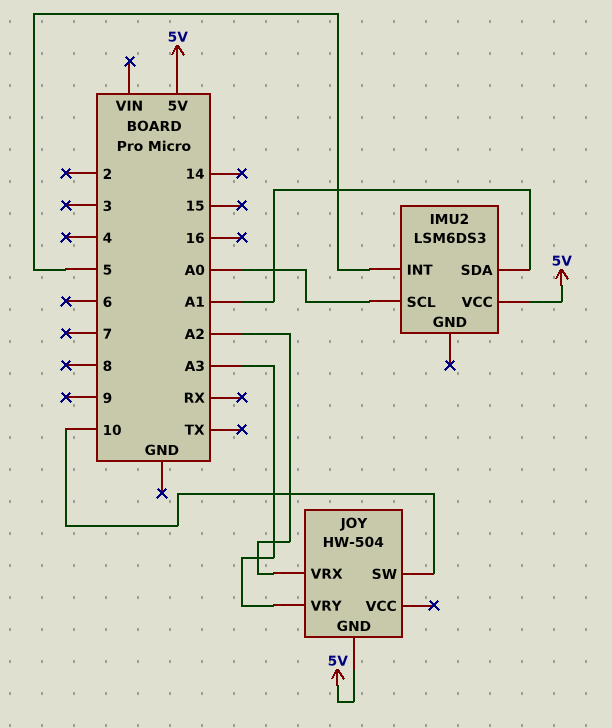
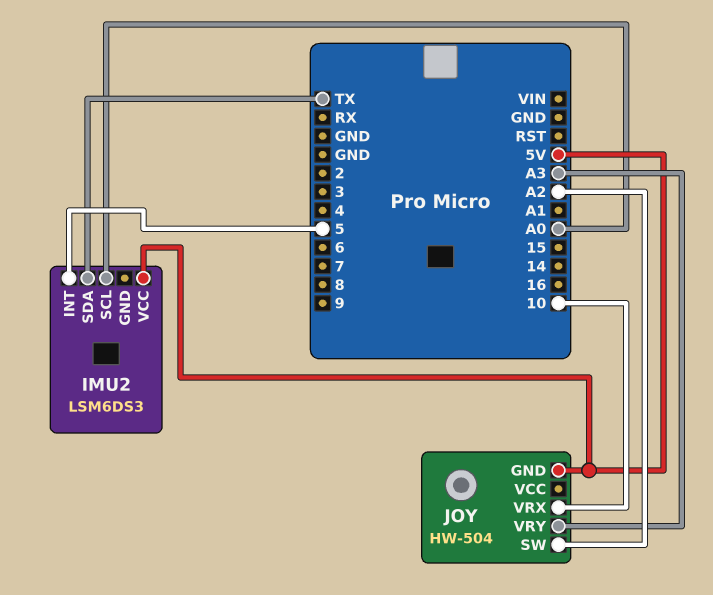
IMU2 pin SDA: A1 -> TX
JOY pin SW: 10 -> A2
JOY pin VRX: A2 -> 10

